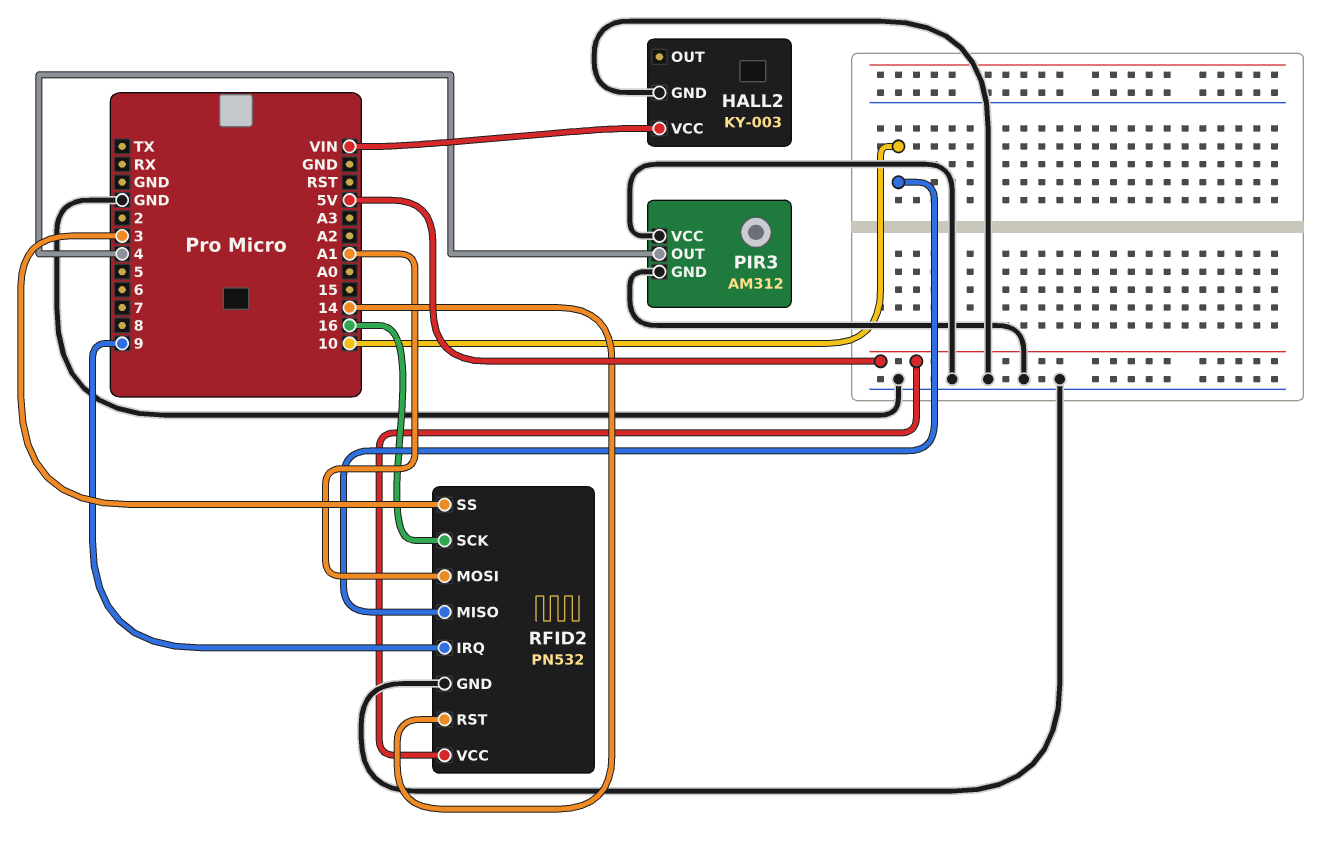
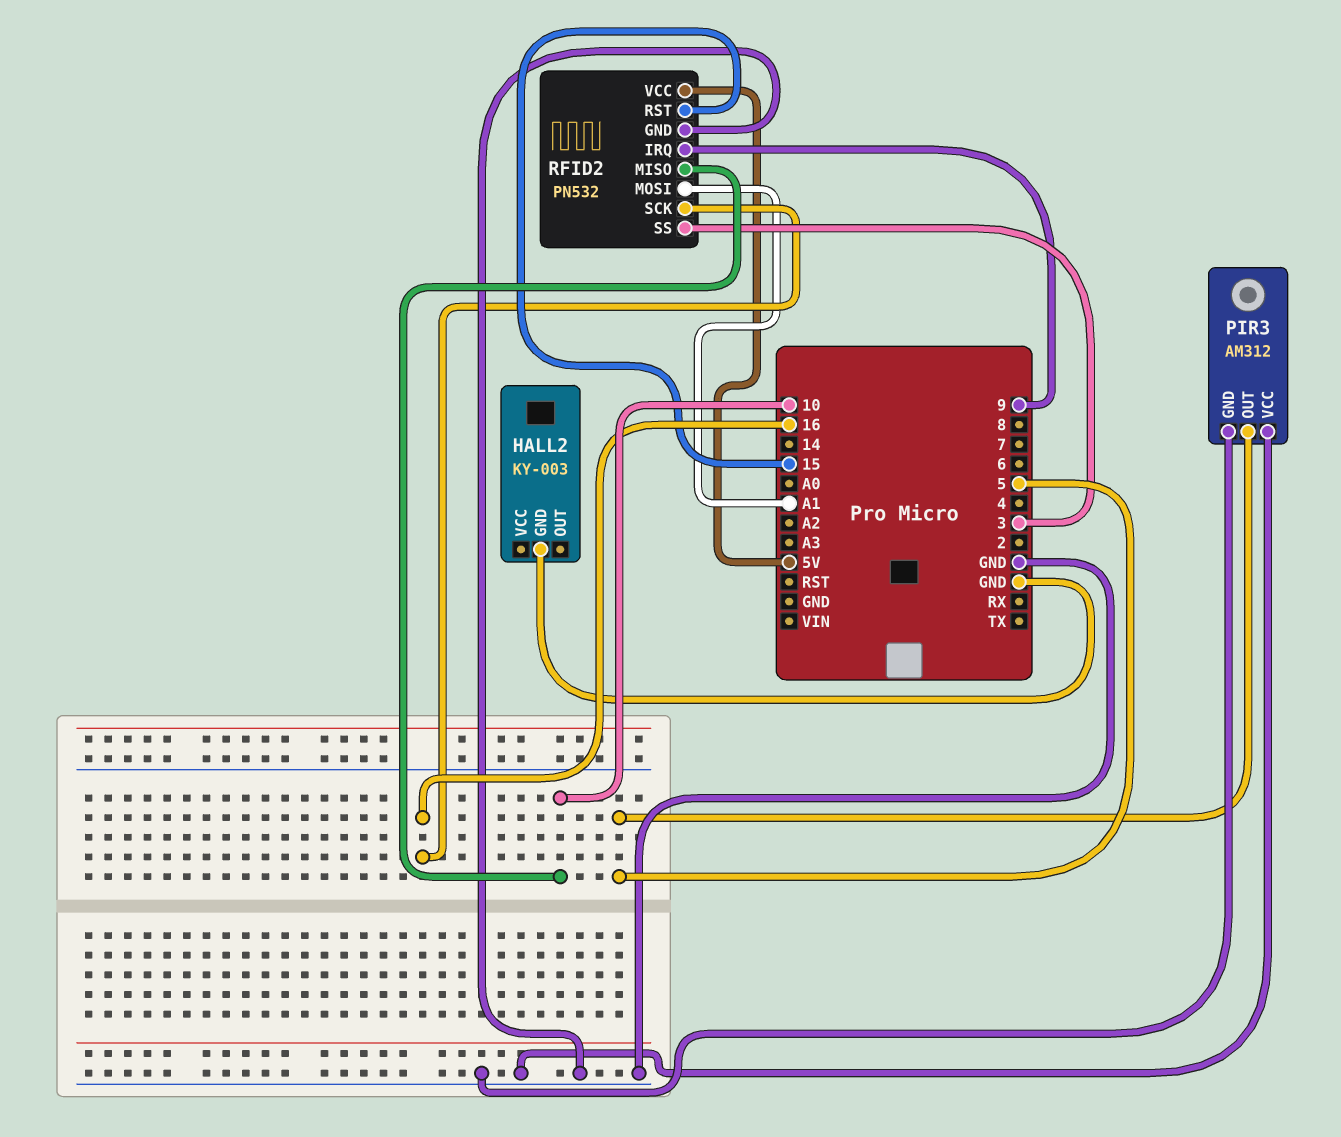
HALL2 pin VCC: VIN -> none
PIR3 pin OUT: 4 -> 5
RFID2 pin RST: 14 -> 15

